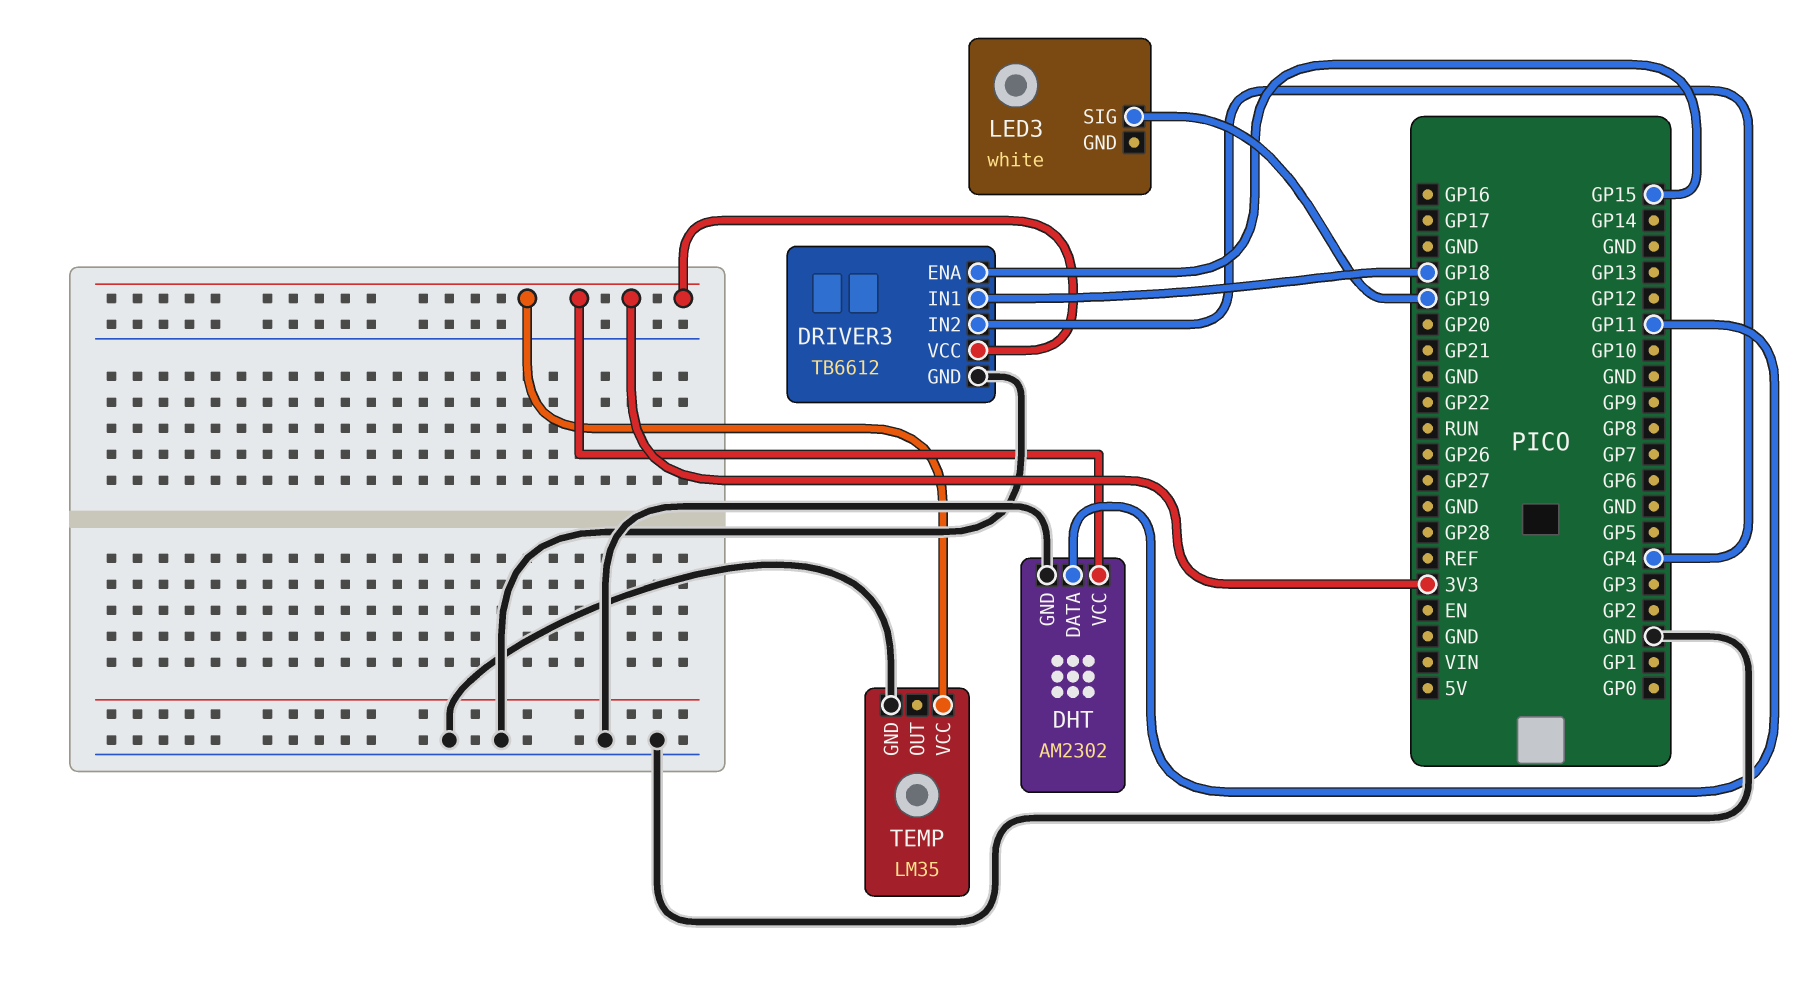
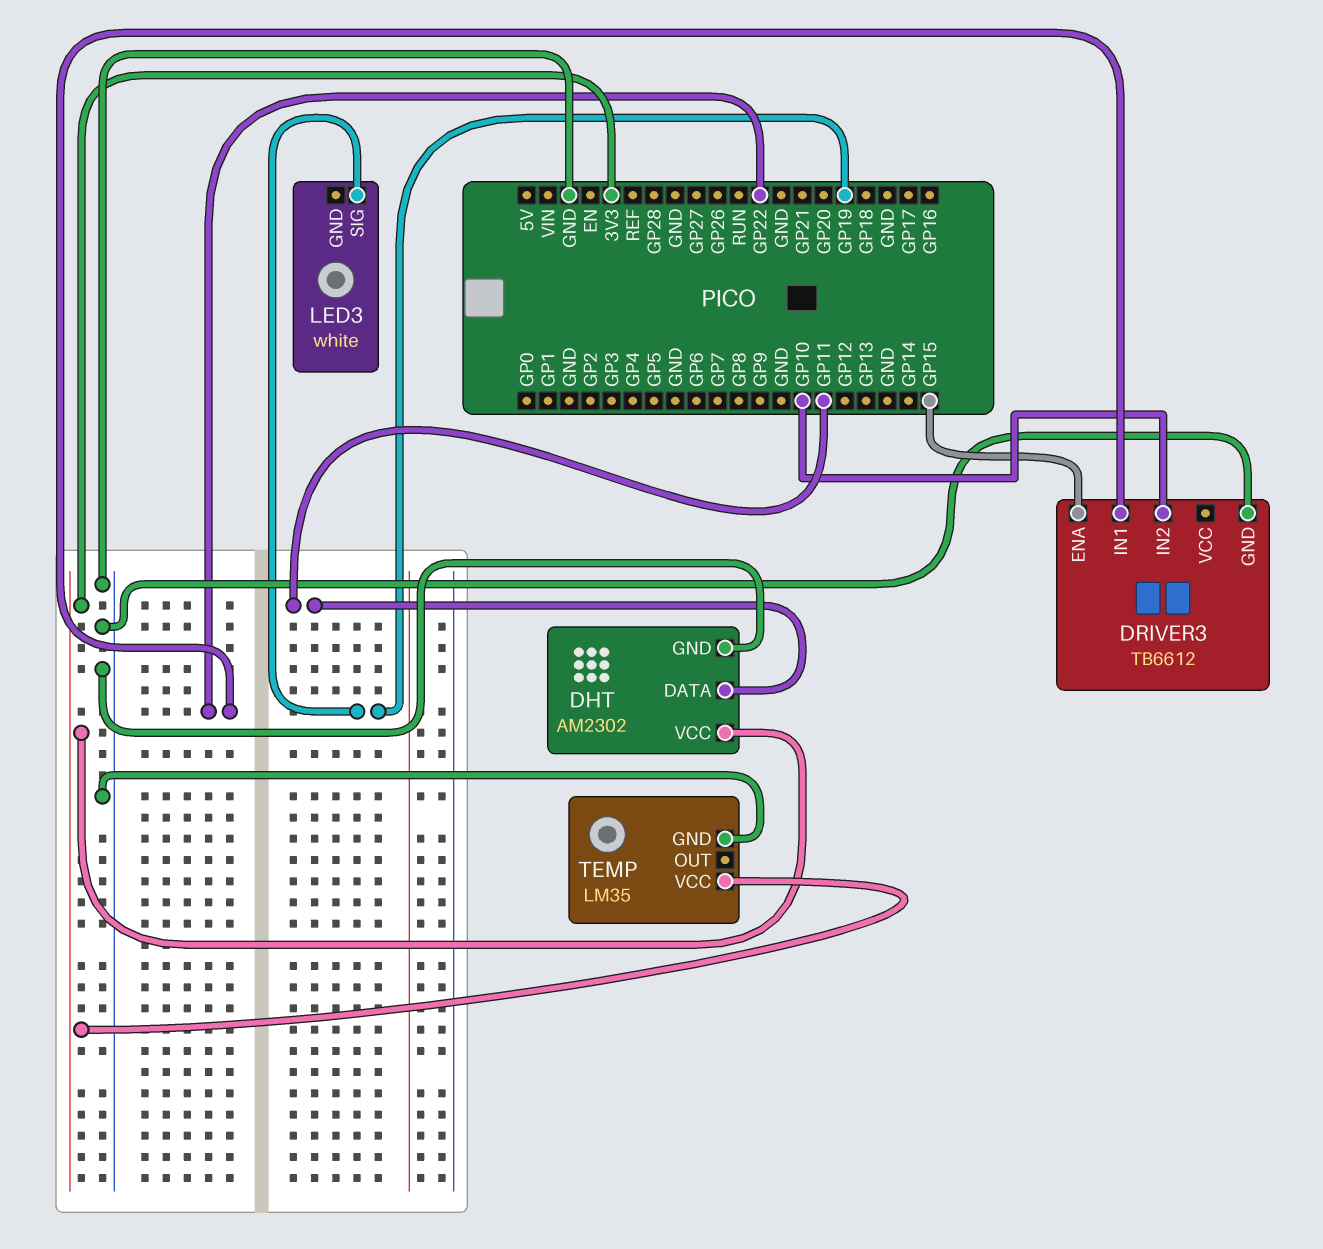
DRIVER3 pin IN1: GP18 -> GP22
DRIVER3 pin IN2: GP4 -> GP10
DRIVER3 pin VCC: 3V3 -> none

